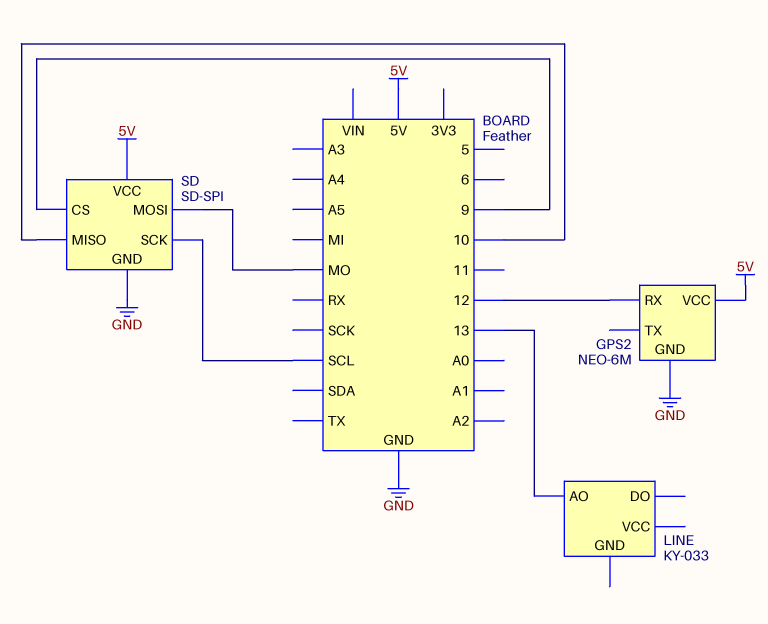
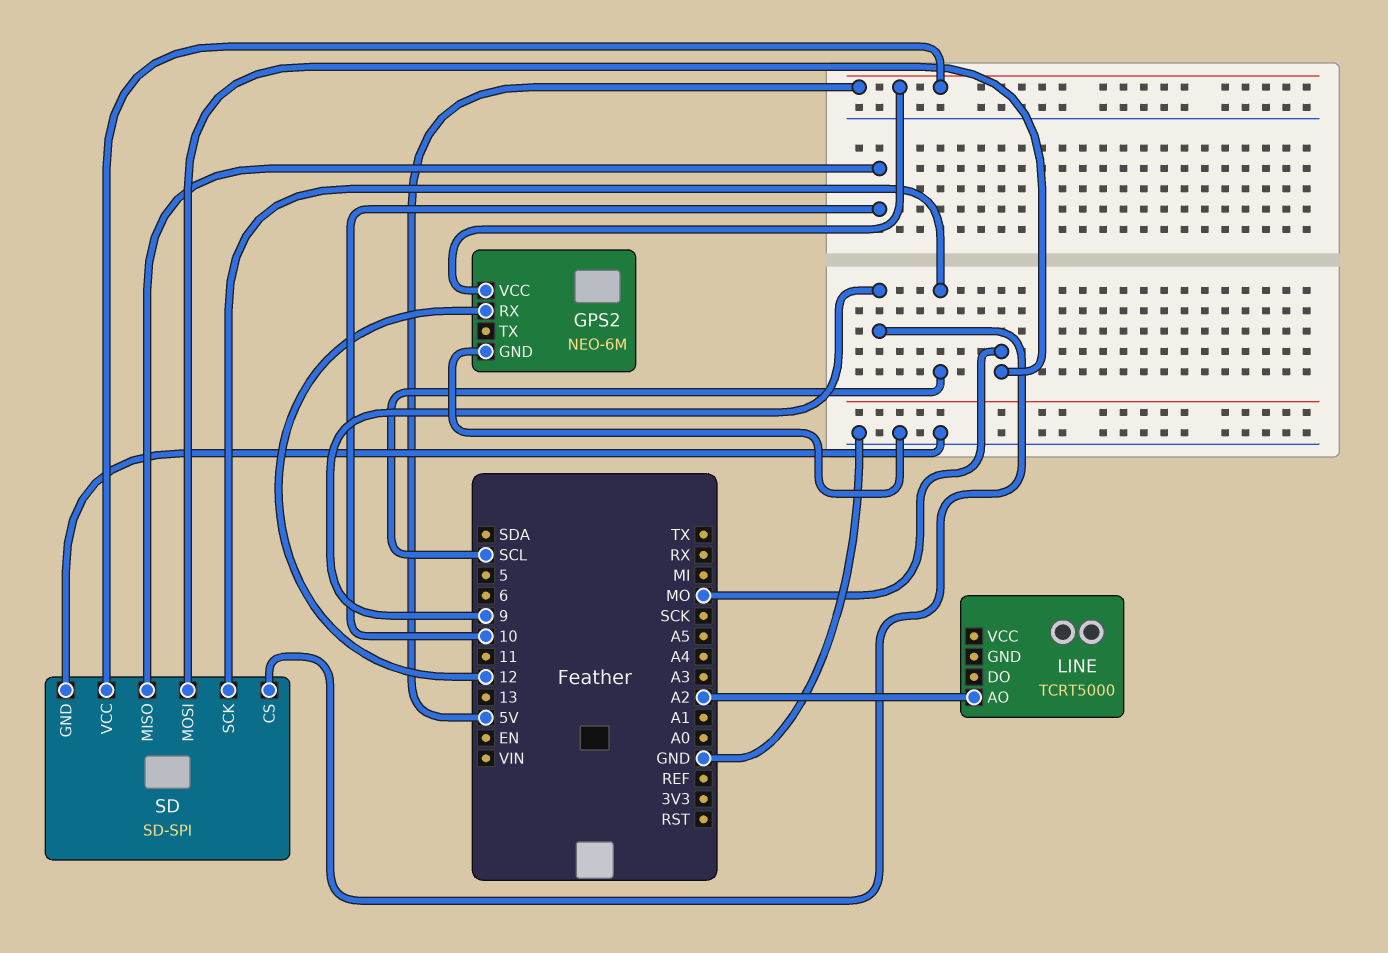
LINE: KY-033 -> TCRT5000
LINE pin AO: 13 -> A2

